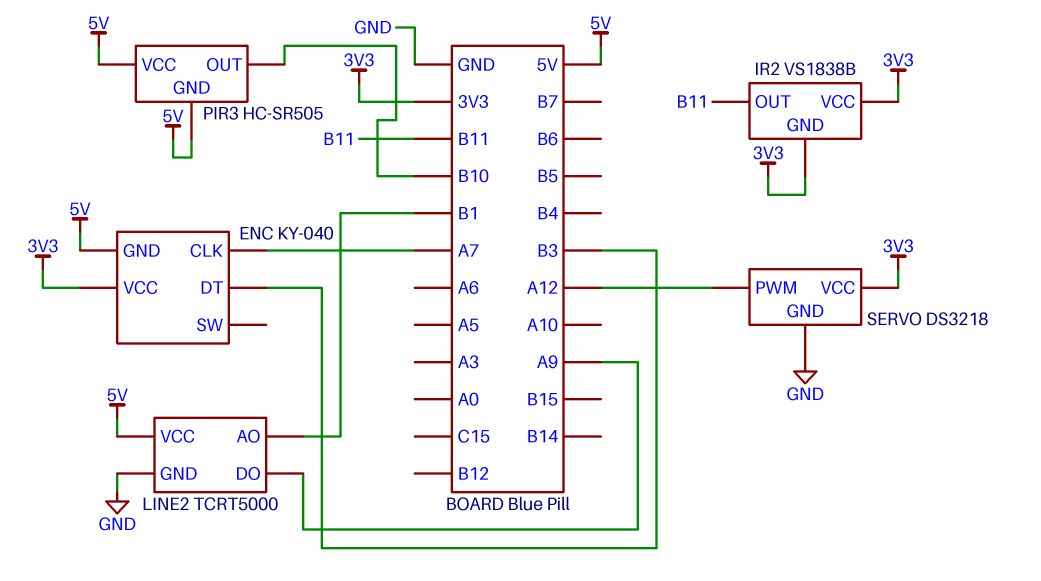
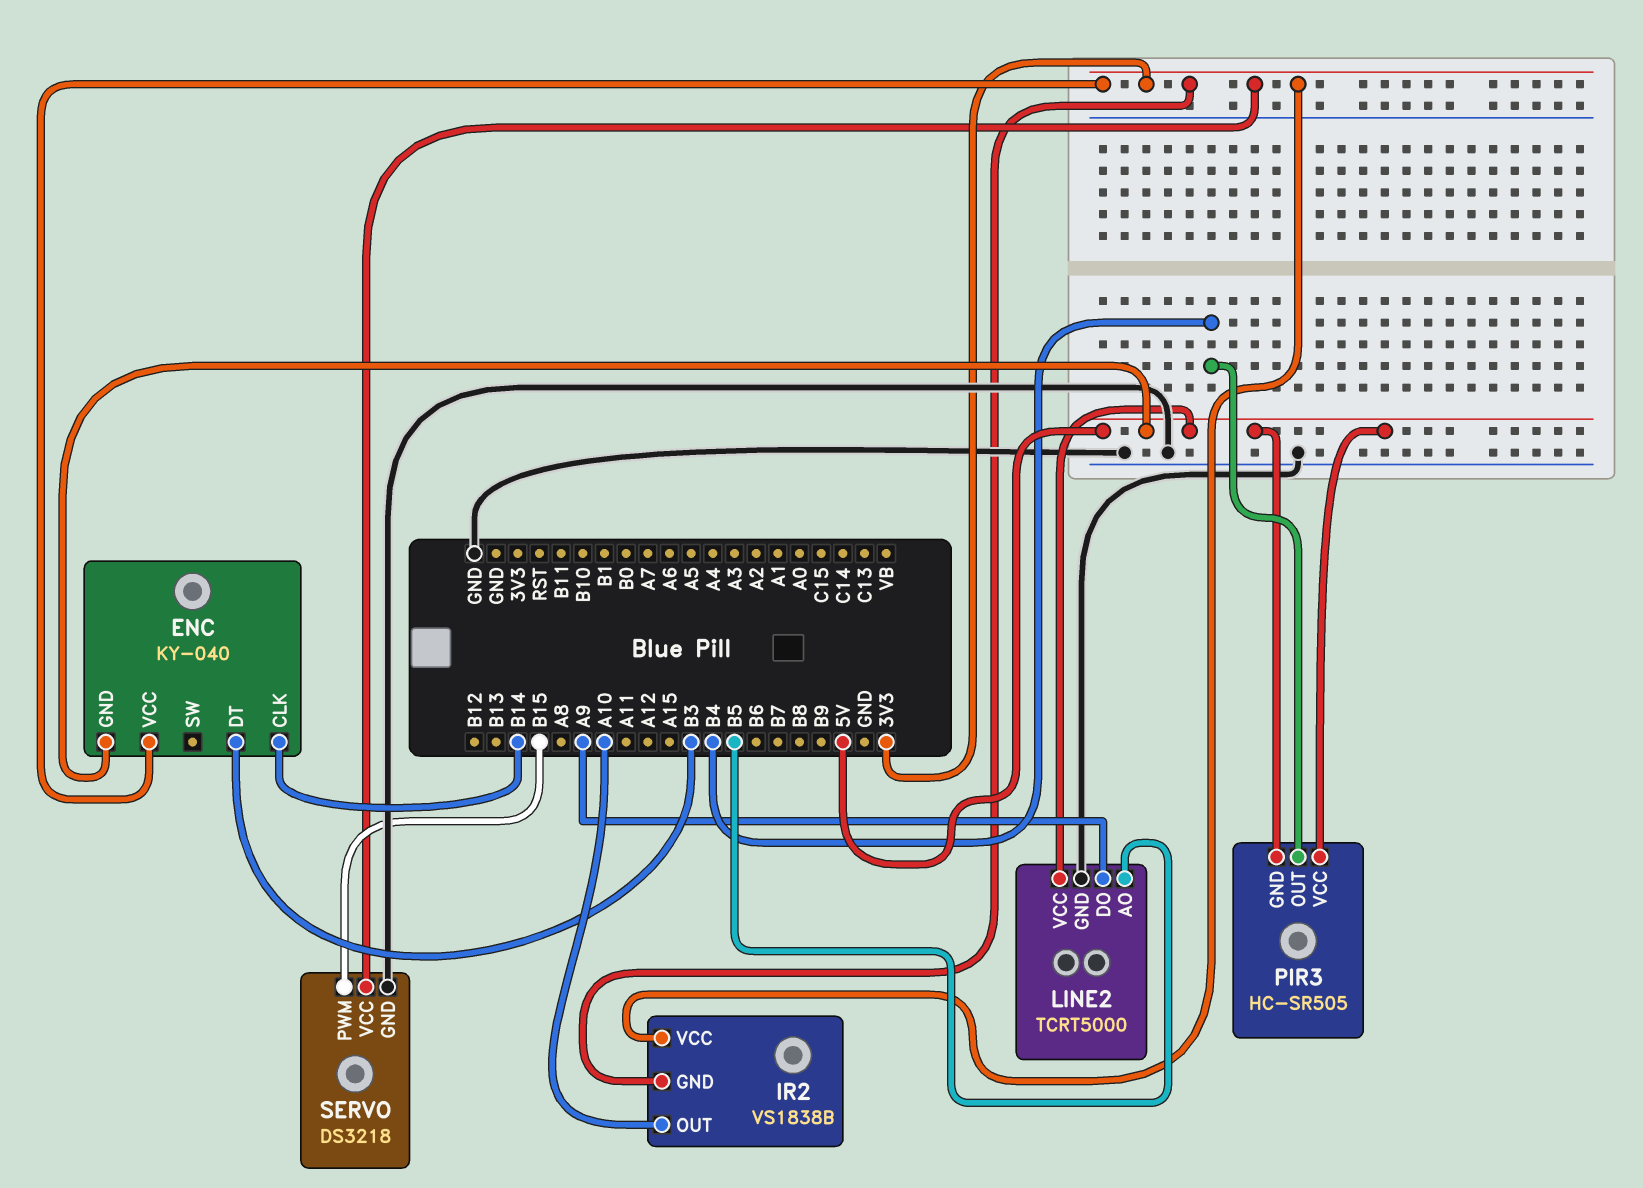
ENC pin CLK: A7 -> B14
IR2 pin OUT: B11 -> A10
LINE2 pin AO: B1 -> B5
PIR3 pin OUT: B10 -> B4
SERVO pin PWM: A12 -> B15

